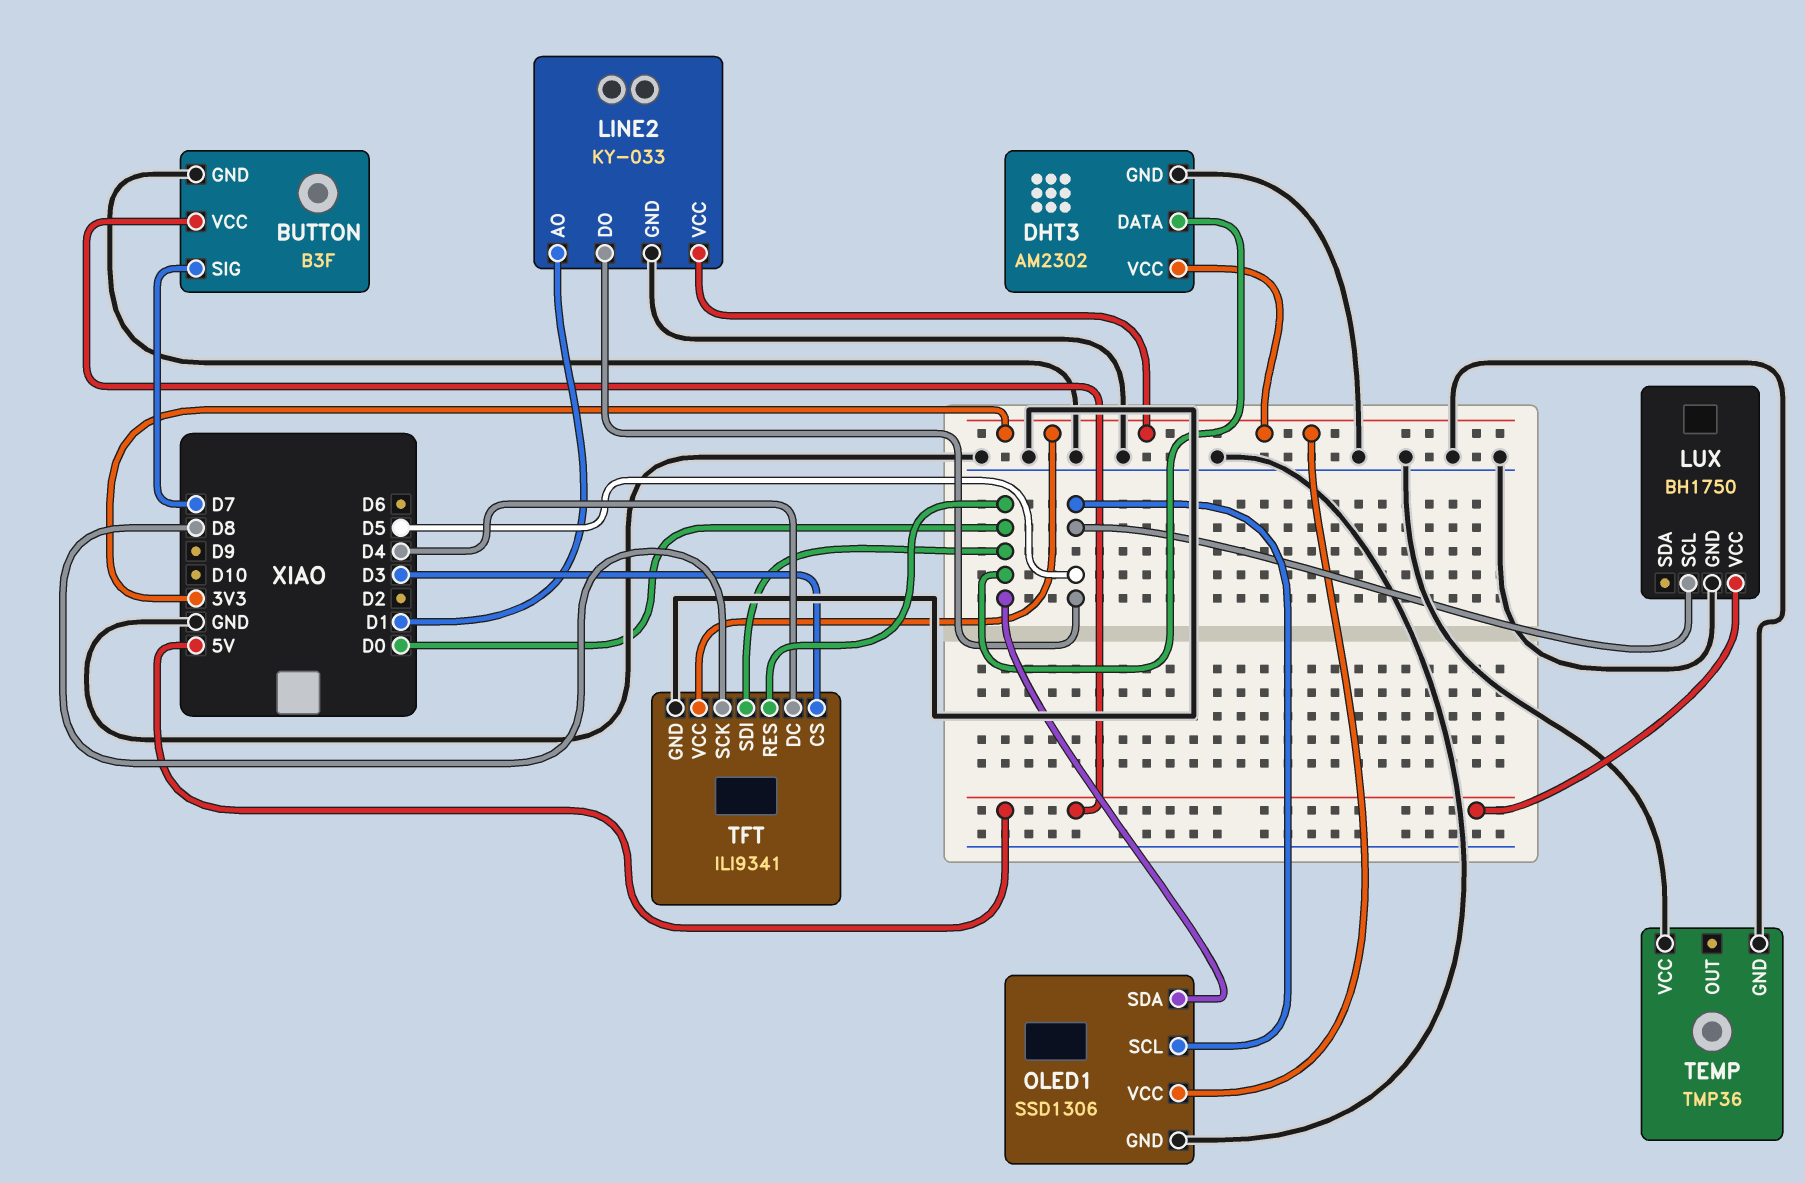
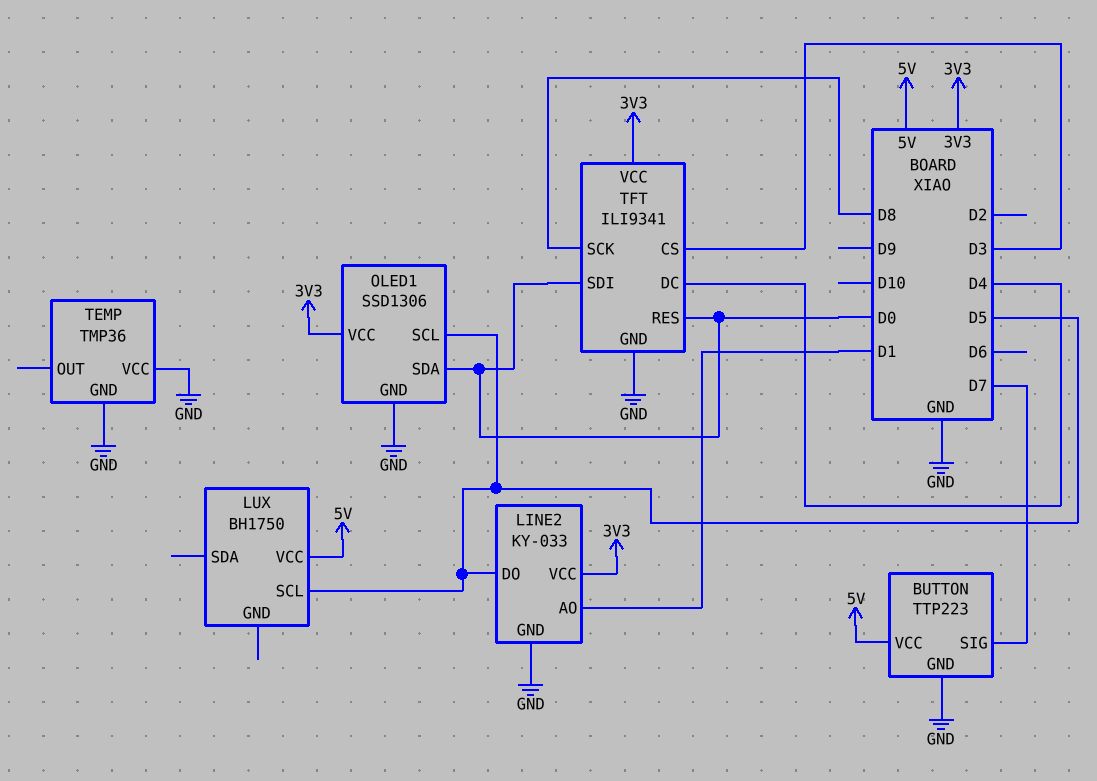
BUTTON: B3F -> TTP223
DHT3: AM2302 -> none
DHT3 pin DATA: D0 -> none
DHT3 pin GND: GND -> none
DHT3 pin VCC: 3V3 -> none
LUX pin GND: GND -> none

